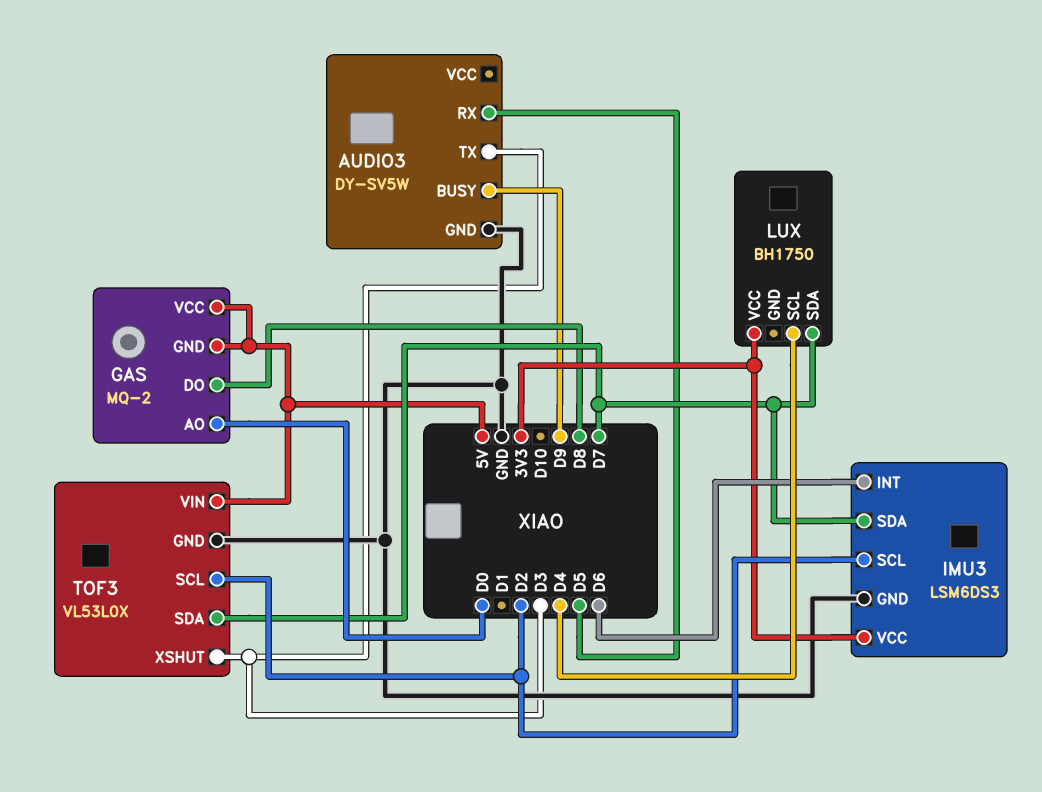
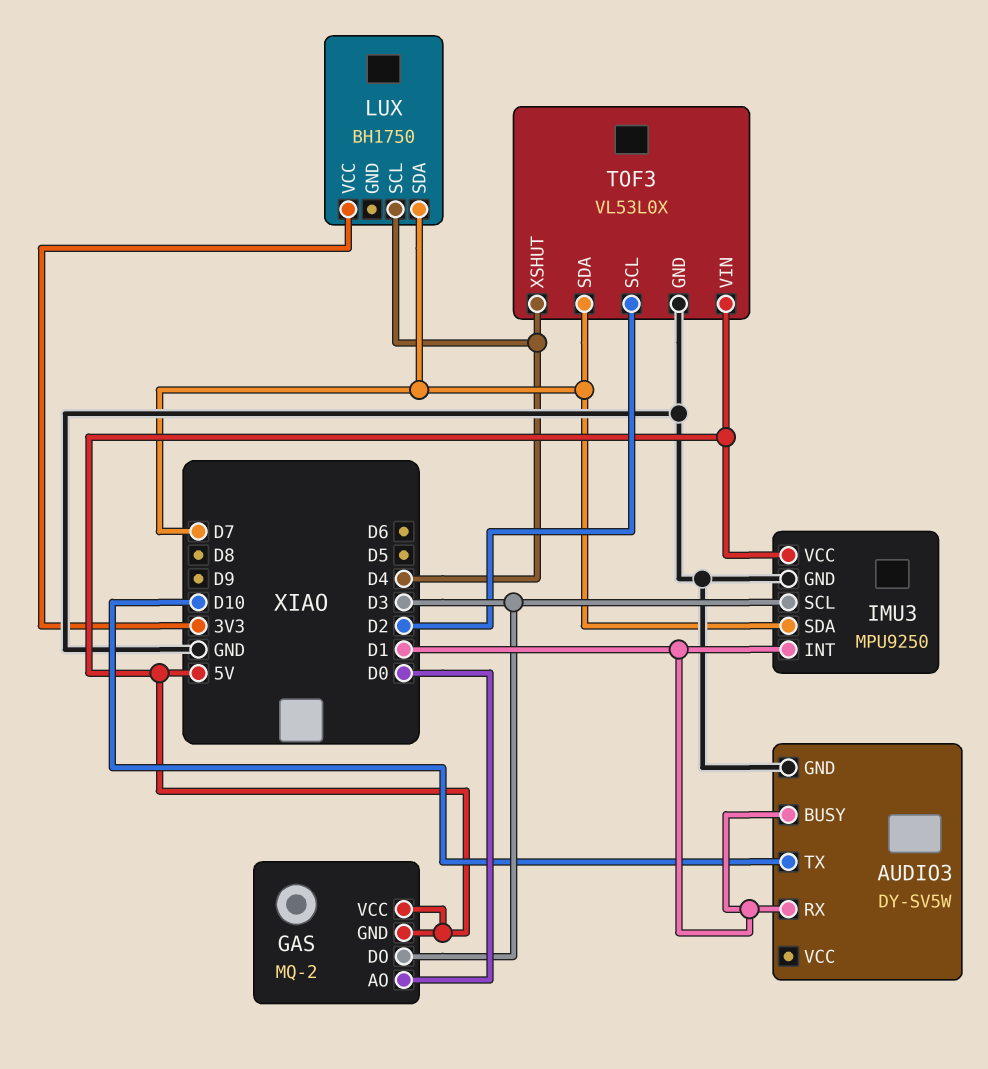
AUDIO3 pin BUSY: D9 -> D1
AUDIO3 pin RX: D5 -> D1
AUDIO3 pin TX: D3 -> D10
GAS pin DO: D8 -> D3
IMU3: LSM6DS3 -> MPU9250
IMU3 pin INT: D6 -> D1
IMU3 pin SCL: D2 -> D3
IMU3 pin VCC: 3V3 -> 5V
TOF3 pin XSHUT: D3 -> D4

